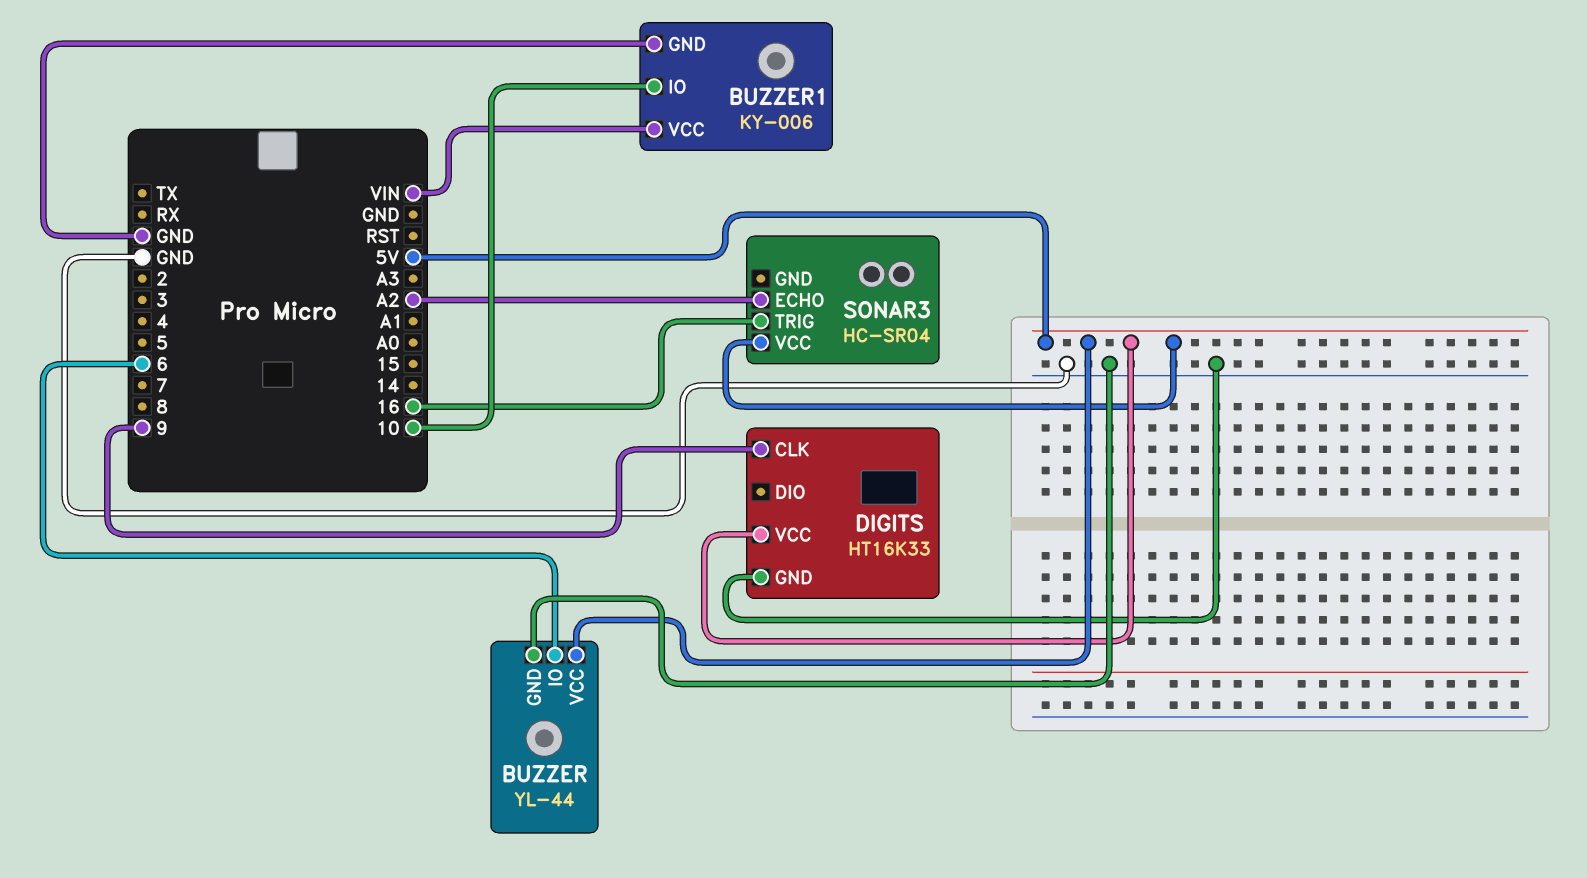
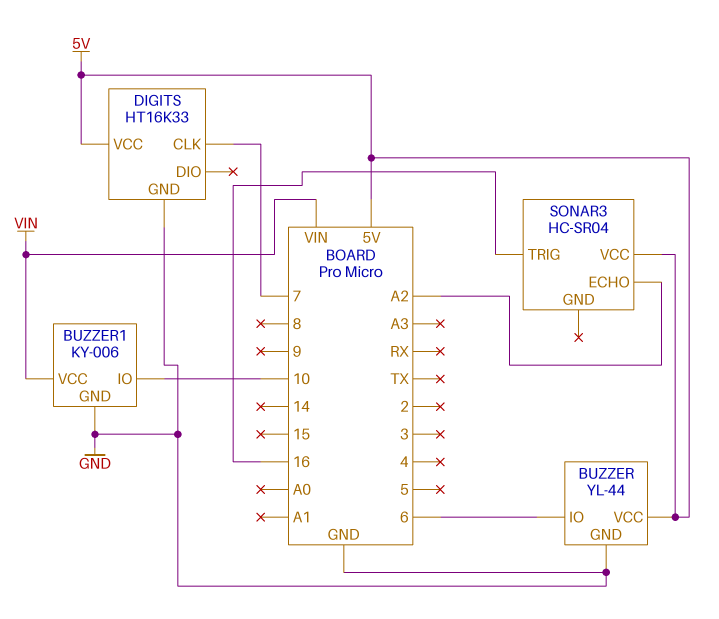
DIGITS pin CLK: 9 -> 7

